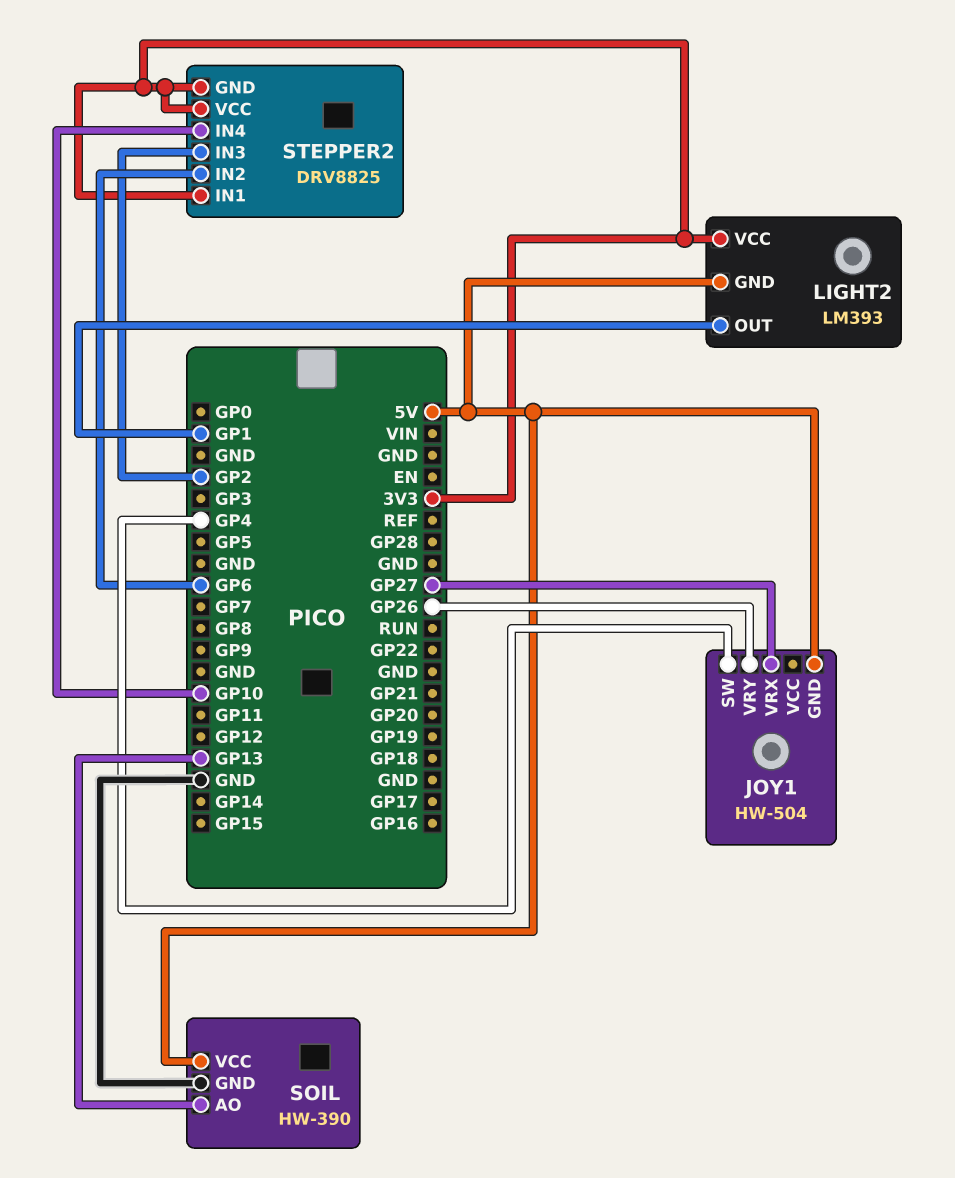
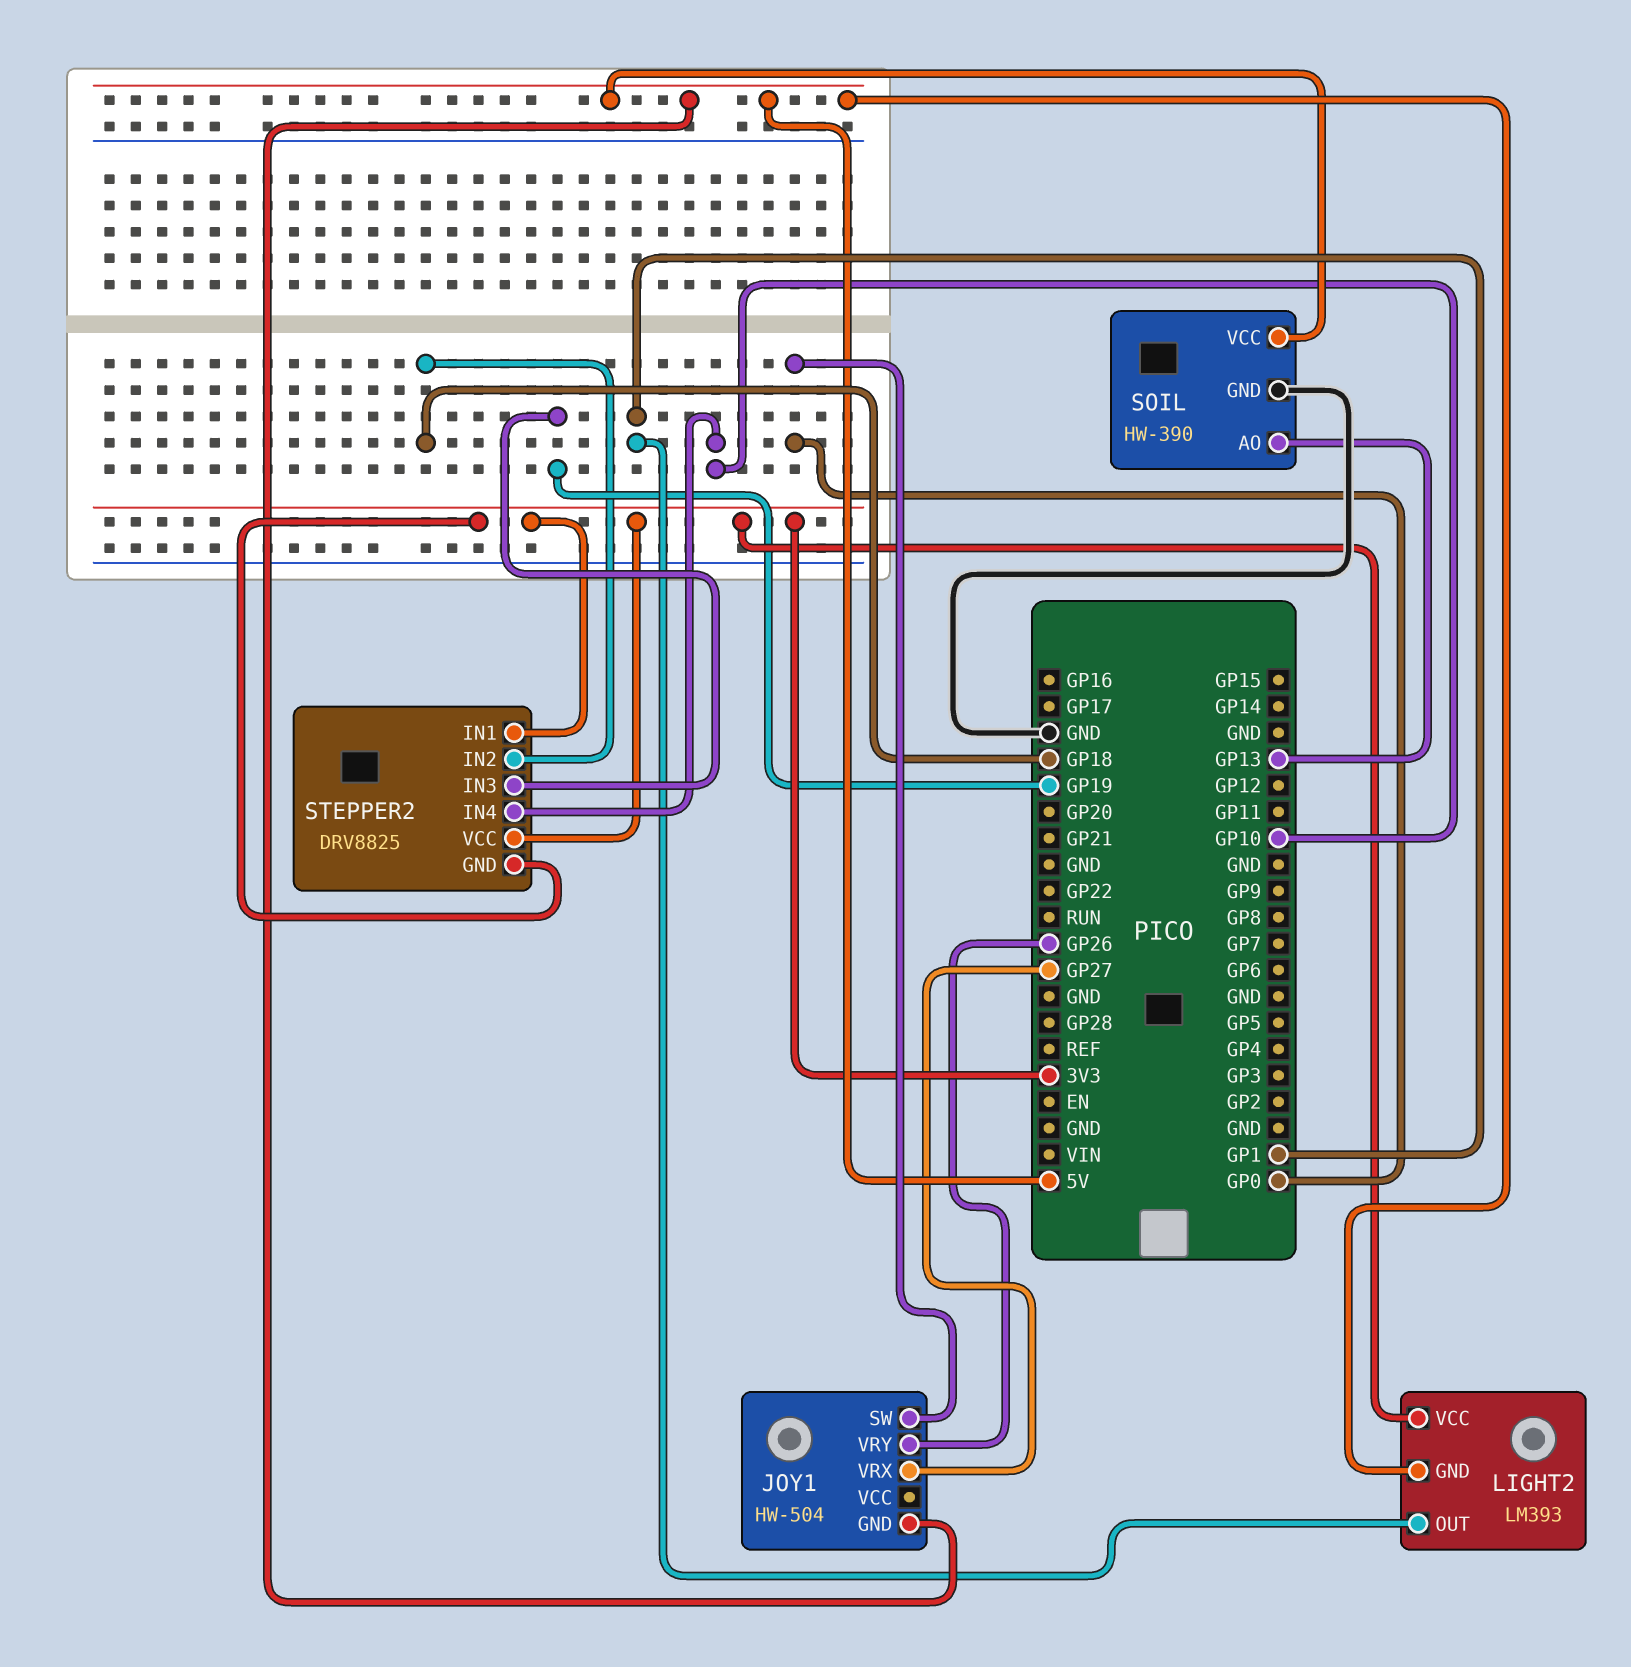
JOY1 pin SW: GP4 -> GP0
STEPPER2 pin IN2: GP6 -> GP18
STEPPER2 pin IN3: GP2 -> GP19

